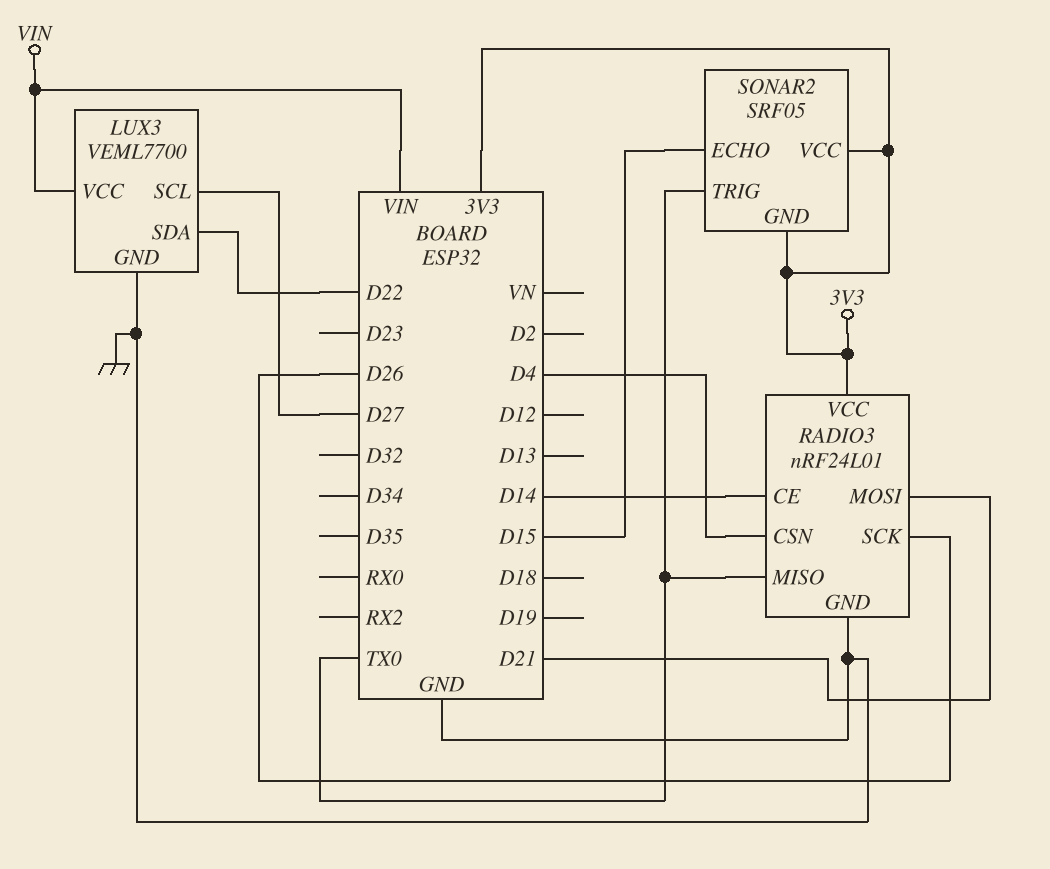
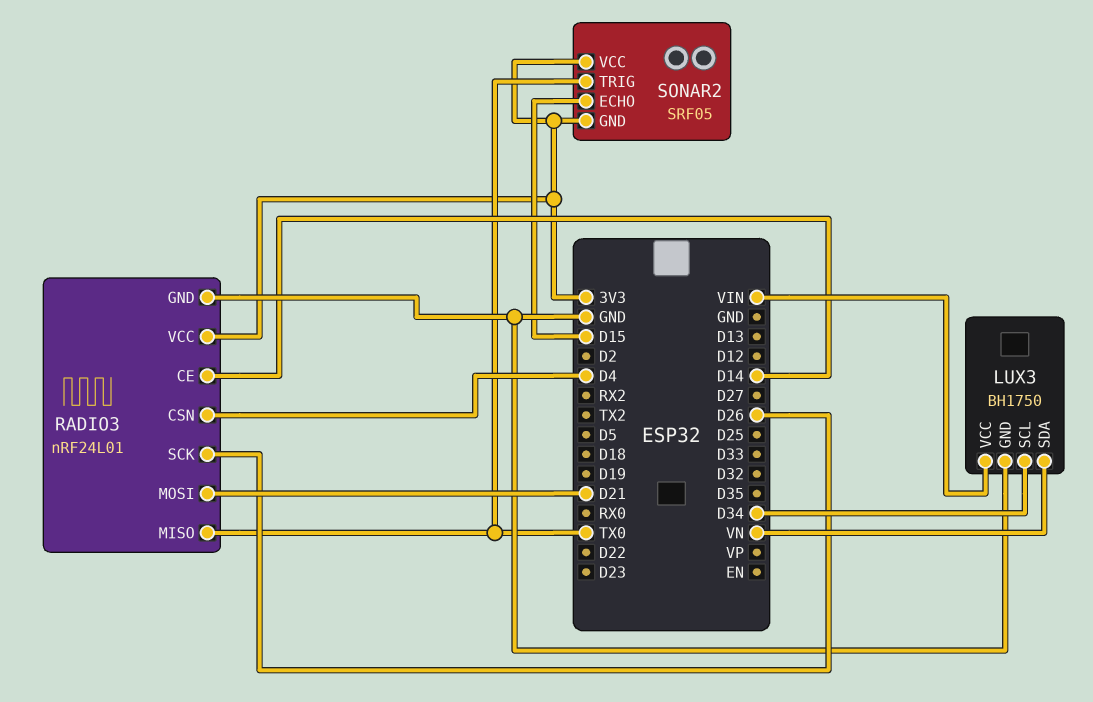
LUX3: VEML7700 -> BH1750
LUX3 pin SCL: D27 -> D34
LUX3 pin SDA: D22 -> VN

